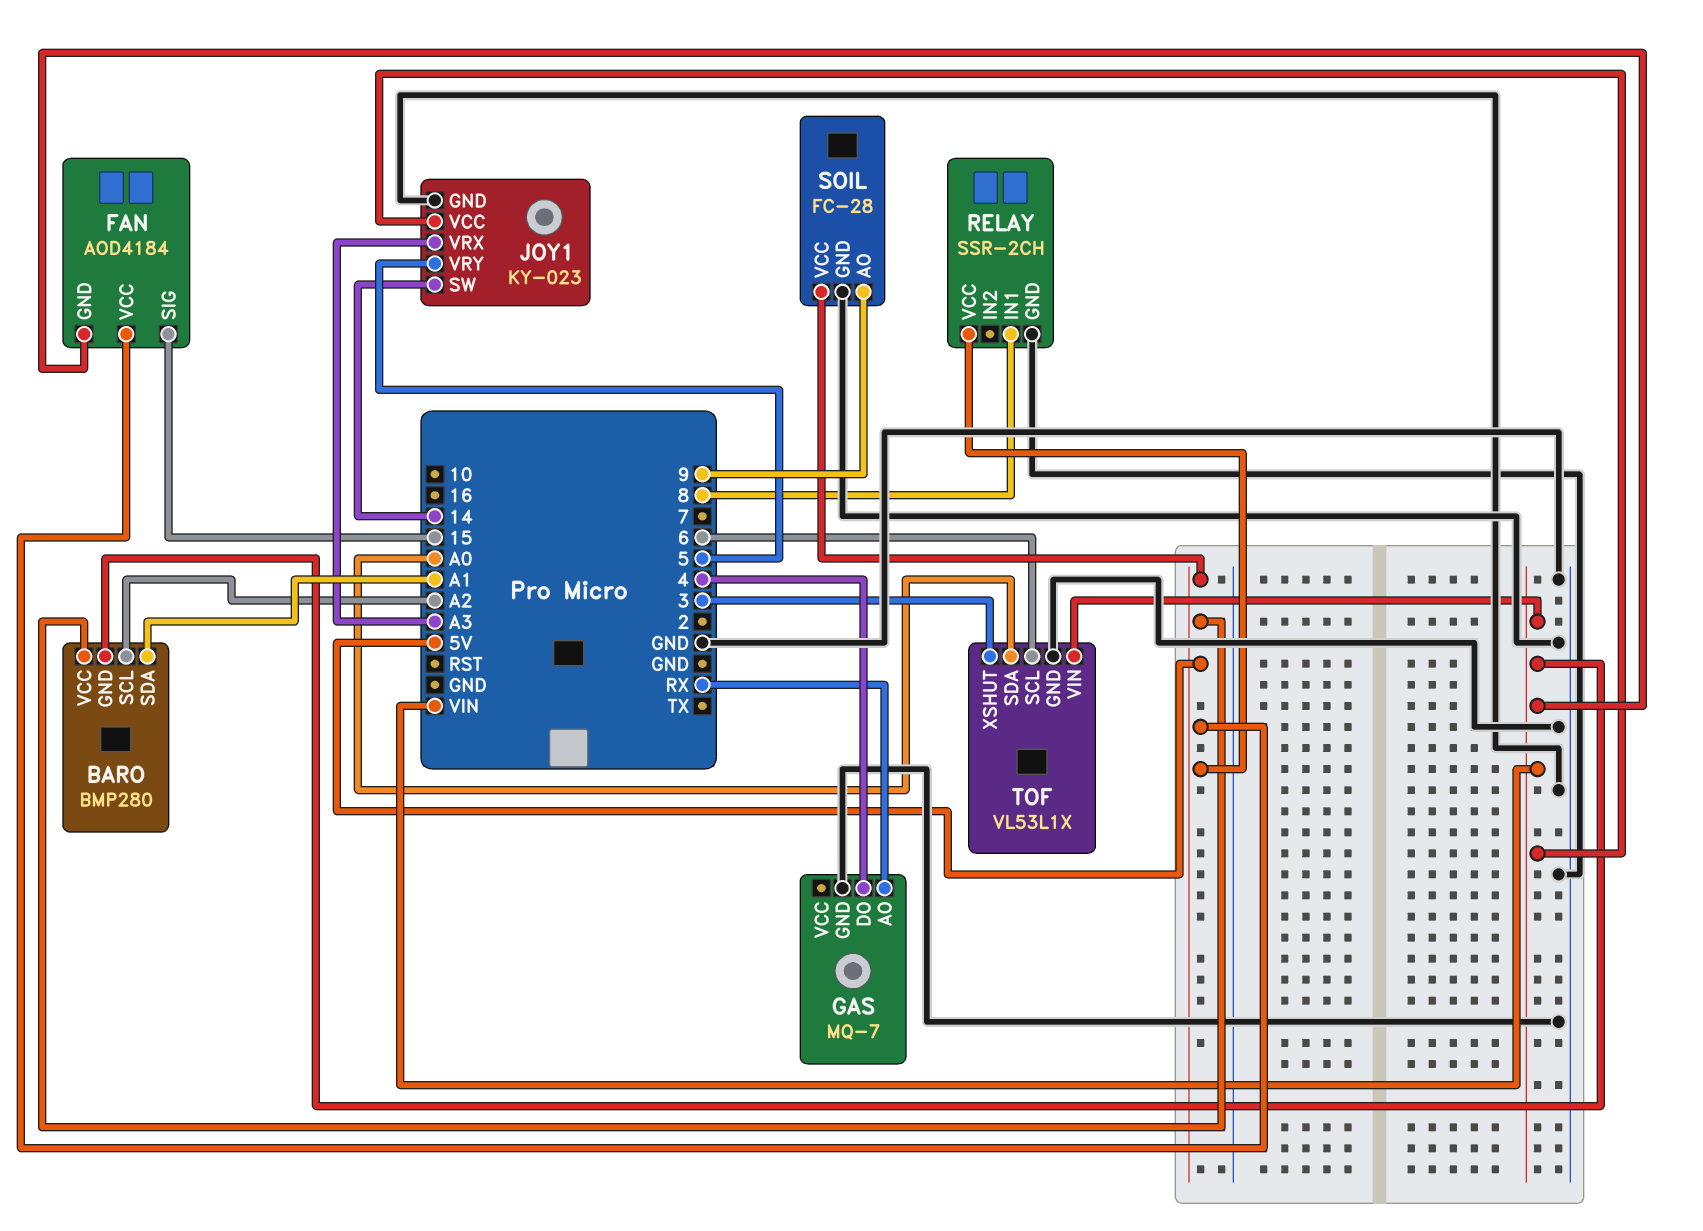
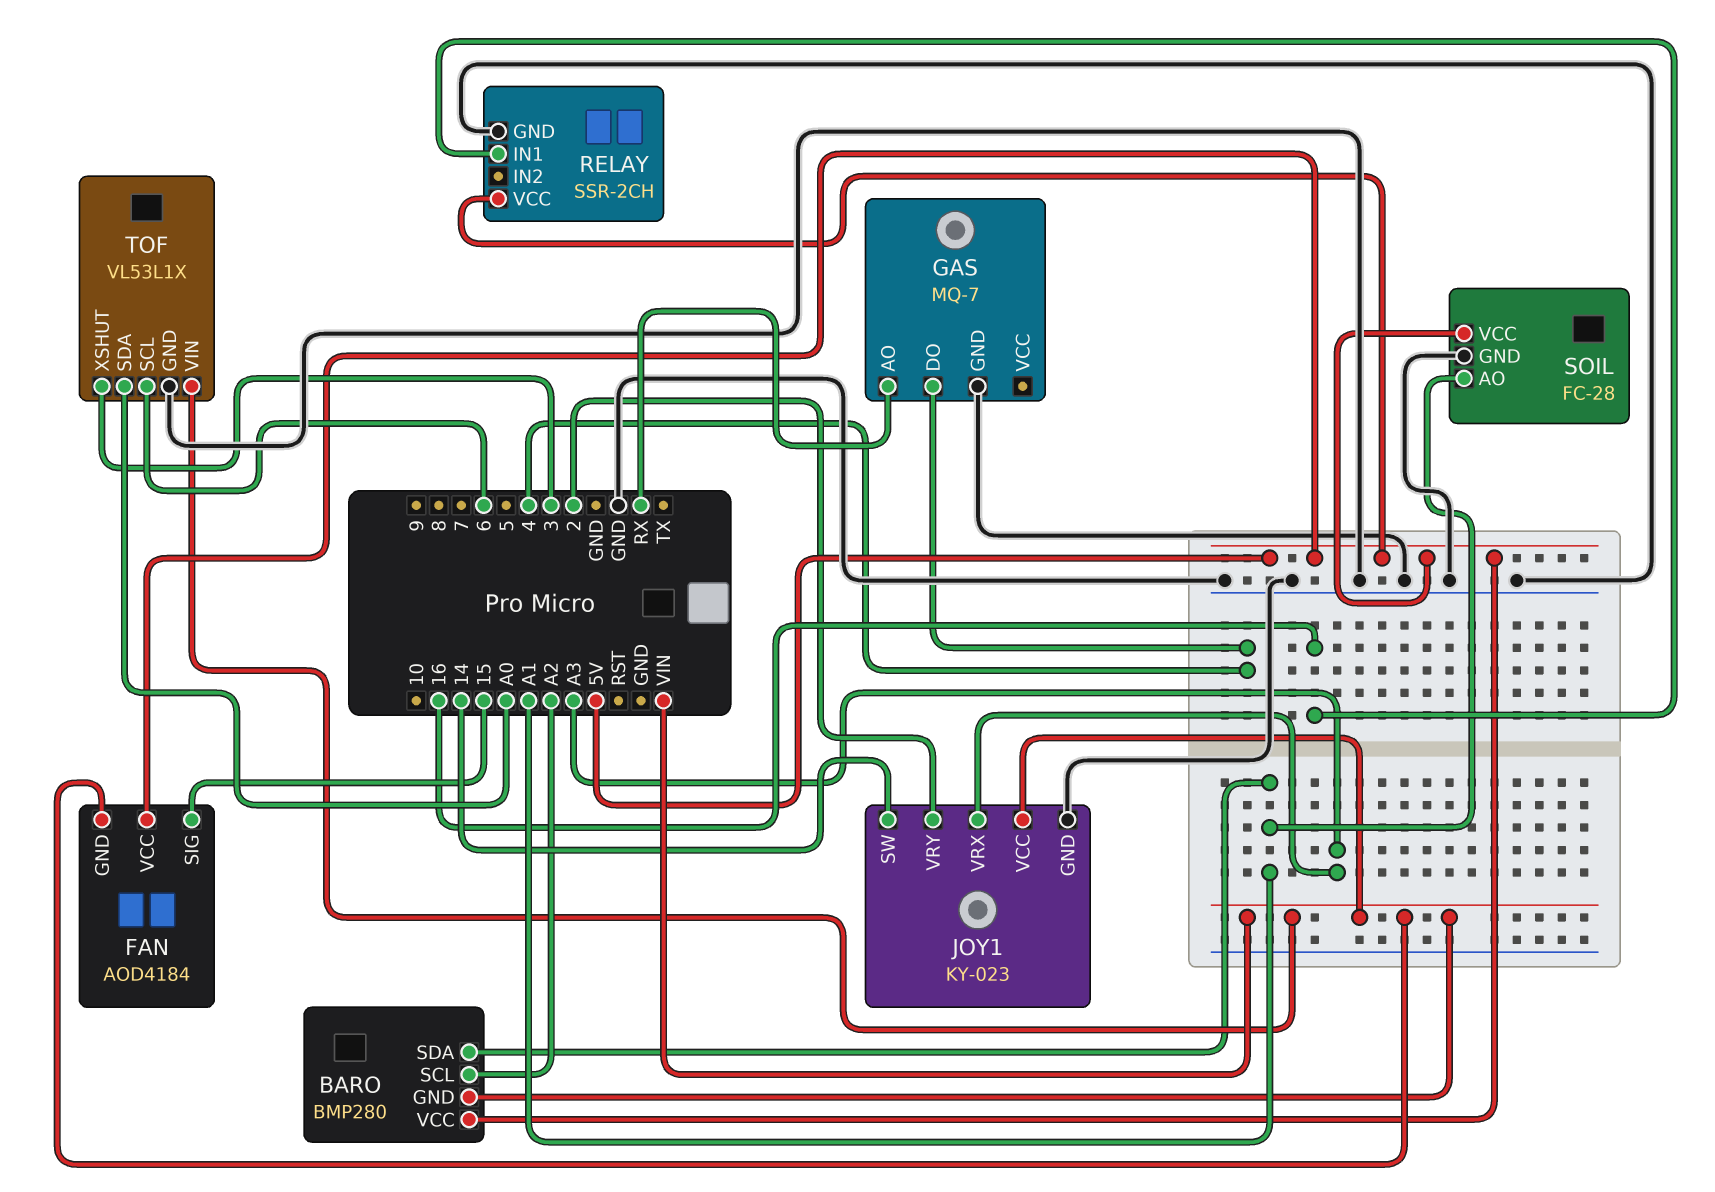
JOY1 pin VRY: 5 -> 2
RELAY pin IN1: 8 -> 16
SOIL pin AO: 9 -> A1

